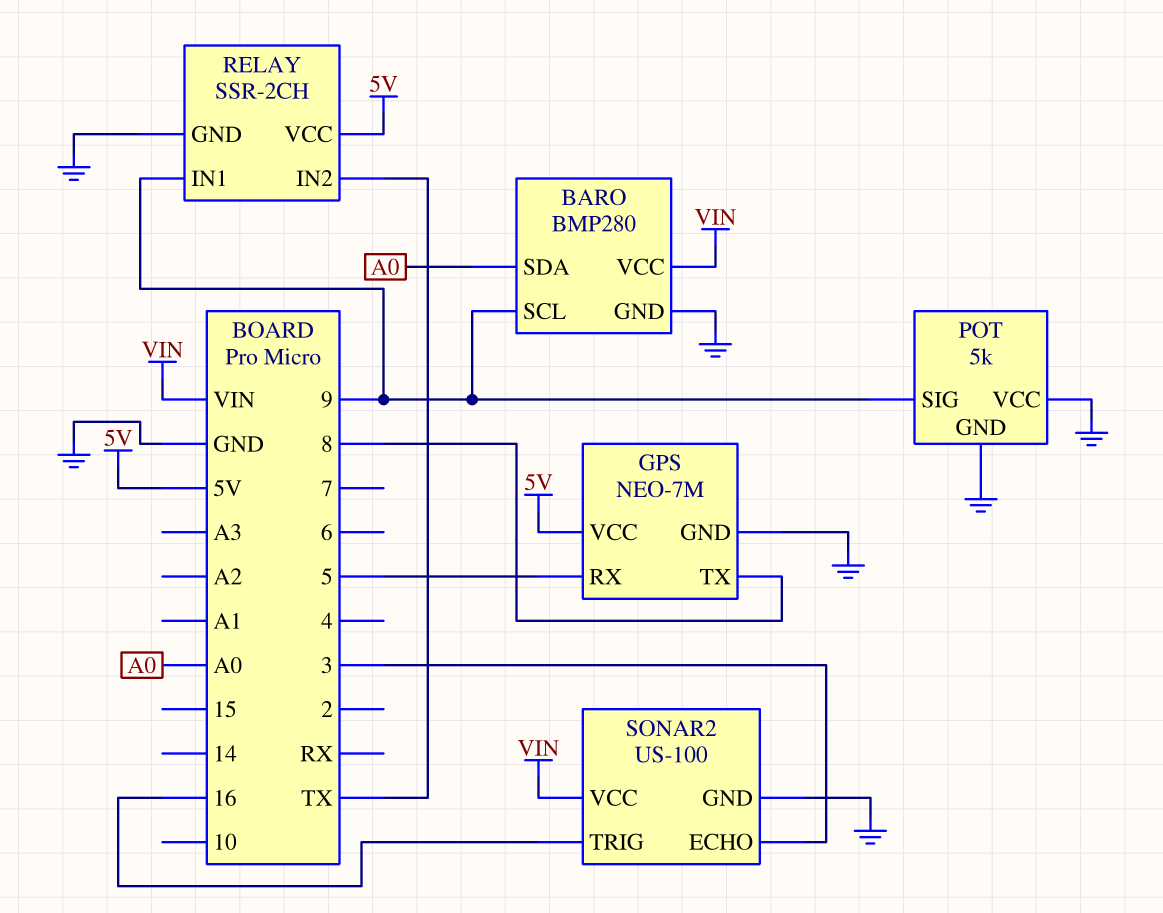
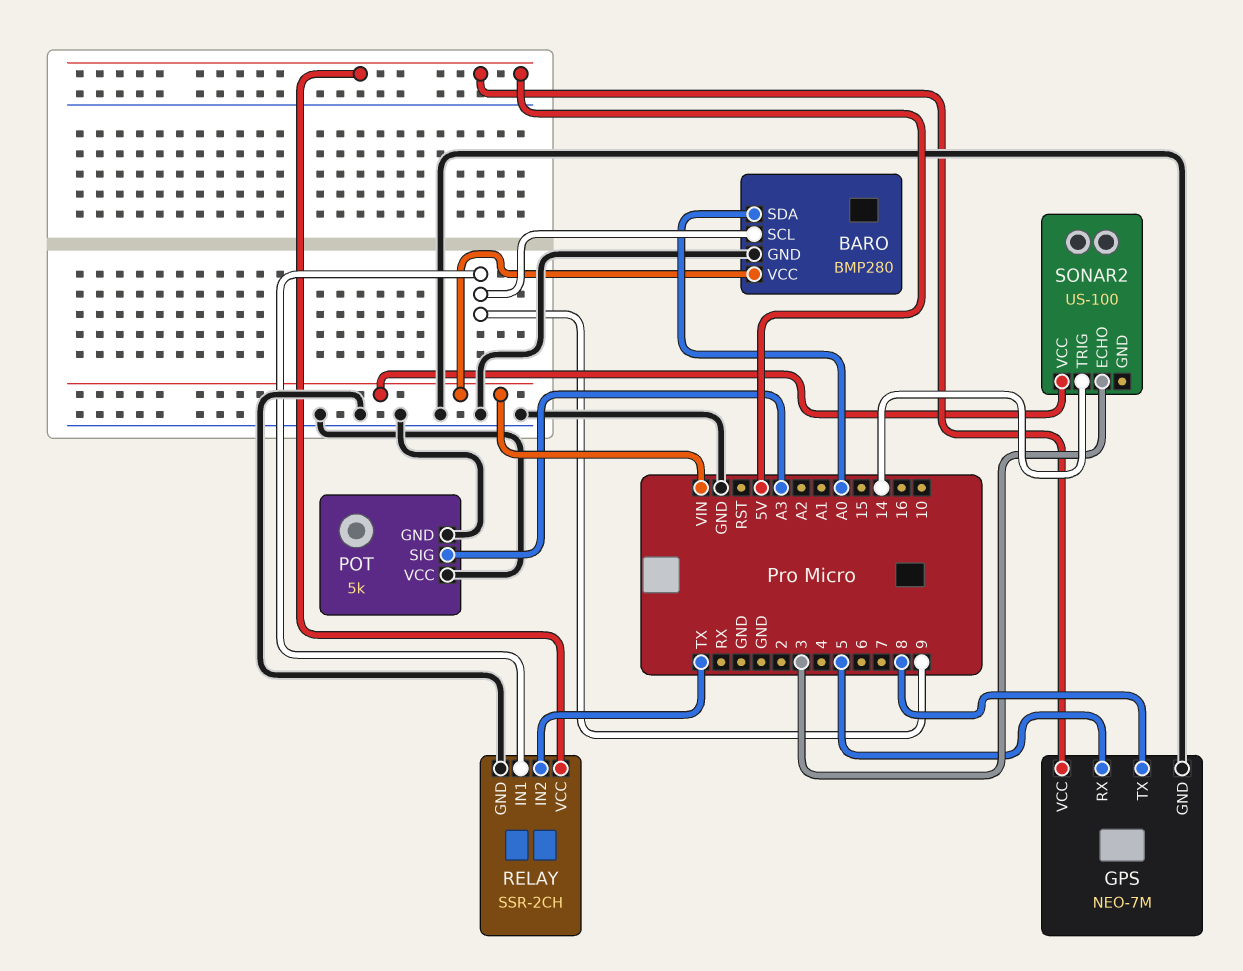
POT pin SIG: 9 -> A3
SONAR2 pin GND: GND -> none
SONAR2 pin TRIG: 16 -> 14

